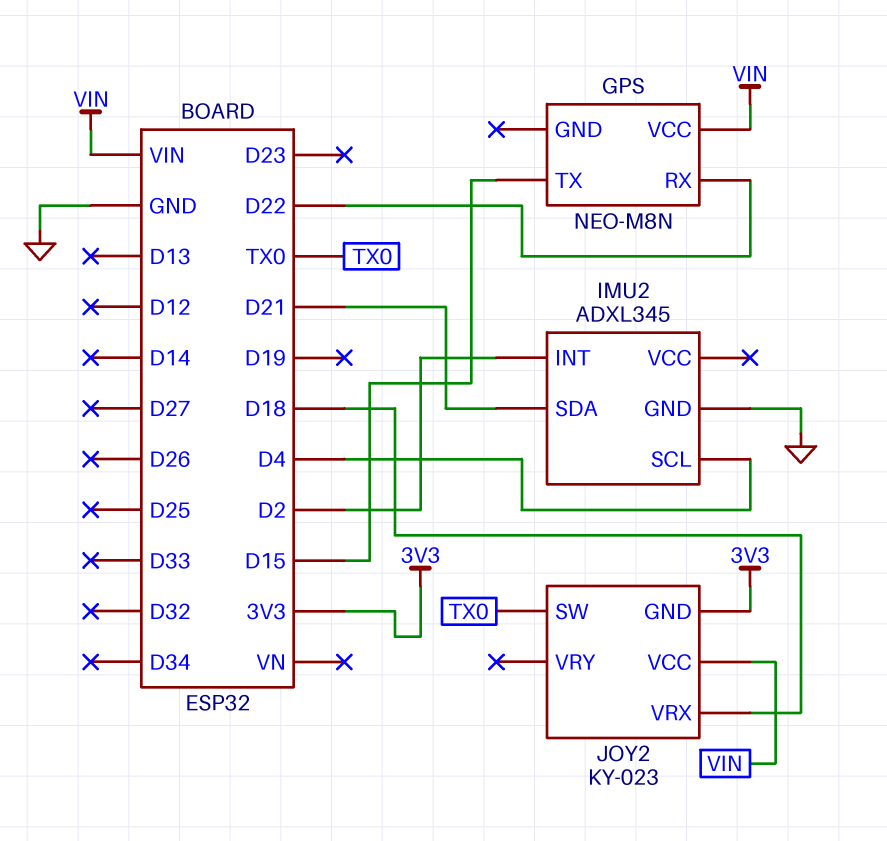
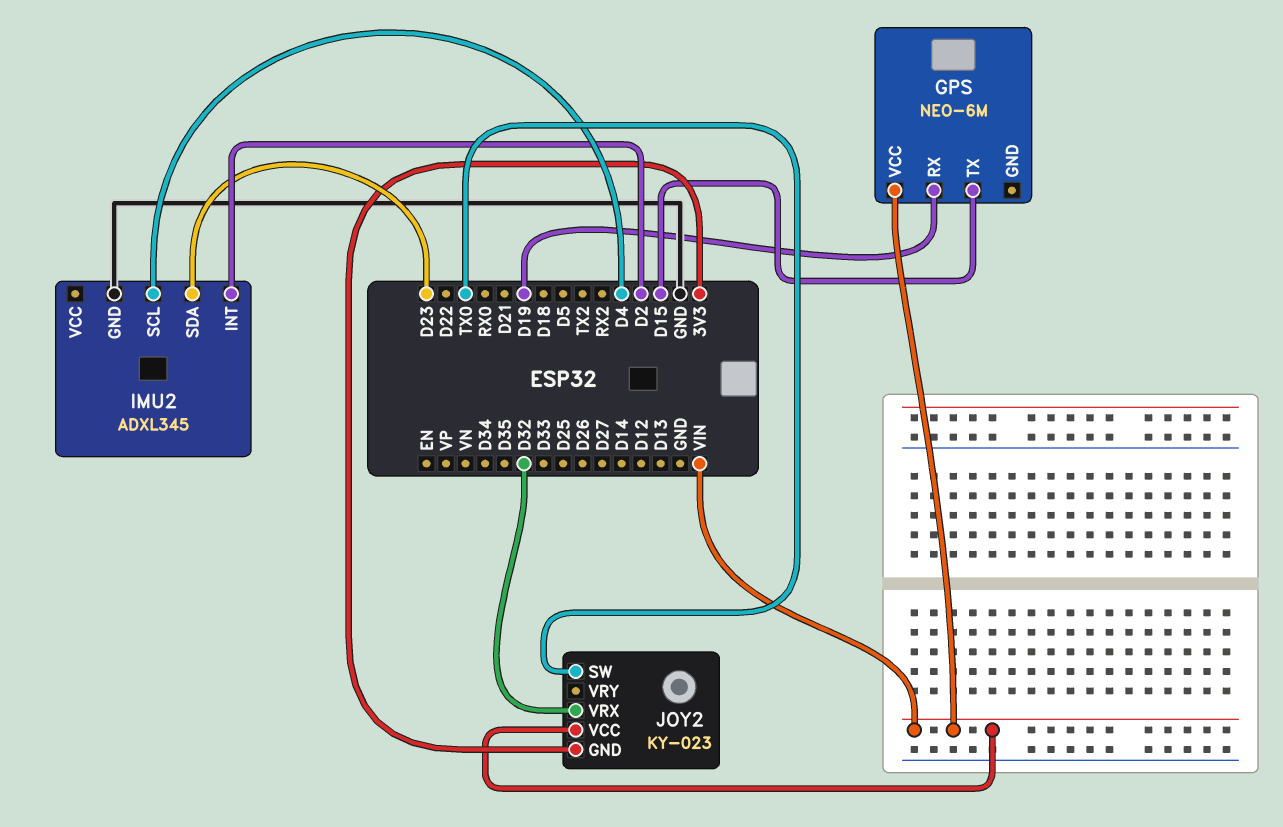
GPS: NEO-M8N -> NEO-6M
GPS pin RX: D22 -> D19
IMU2 pin SDA: D21 -> D23
JOY2 pin VRX: D18 -> D32

